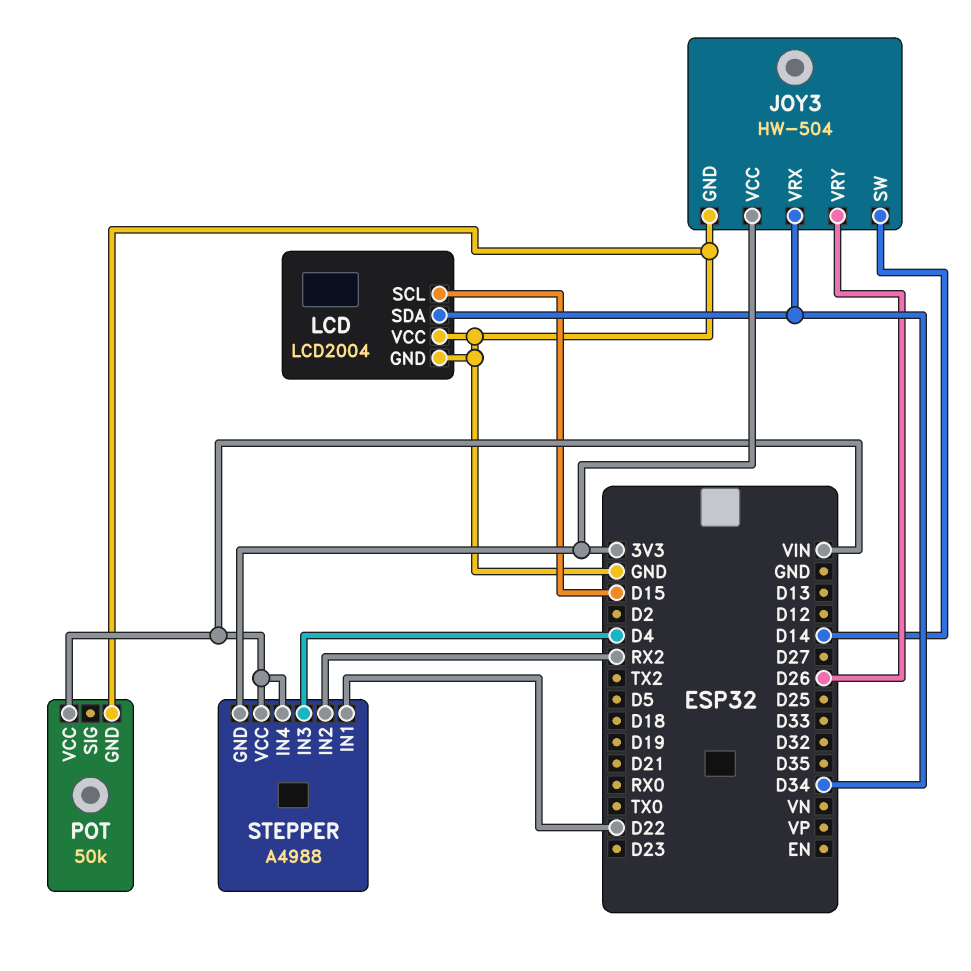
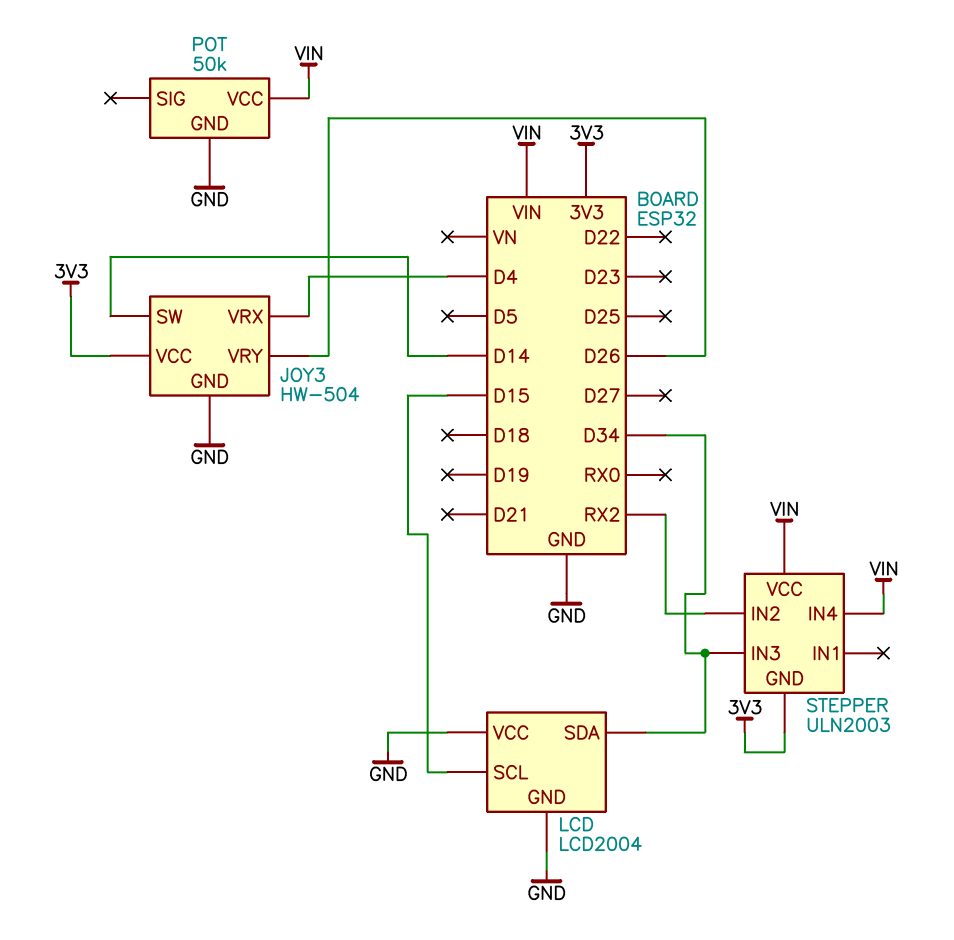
JOY3 pin VRX: D34 -> D4
STEPPER: A4988 -> ULN2003
STEPPER pin IN1: D22 -> none
STEPPER pin IN3: D4 -> D34

